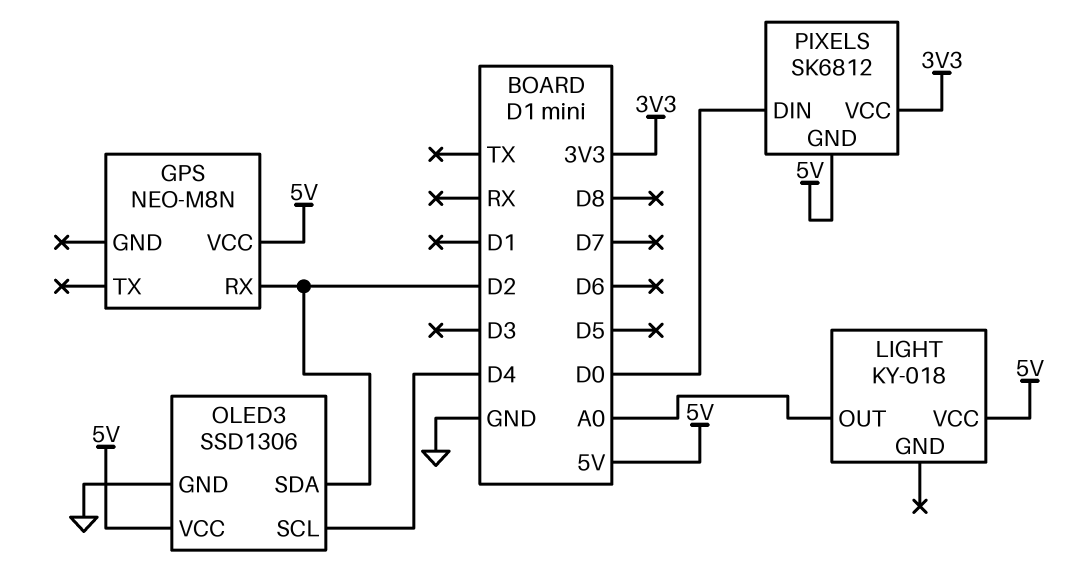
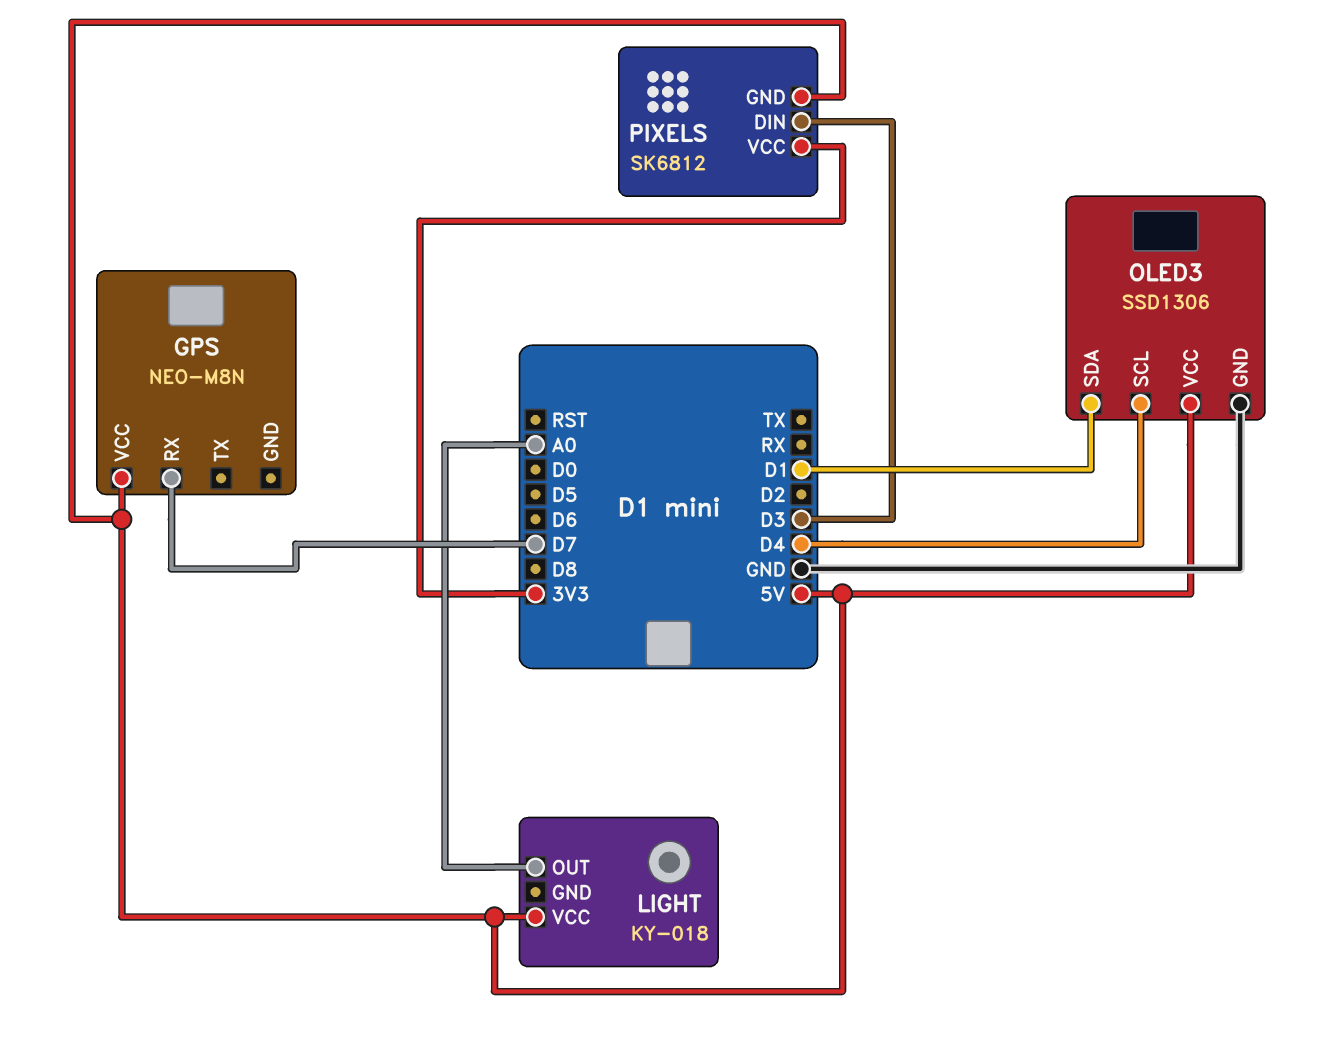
GPS pin RX: D2 -> D7
OLED3 pin SDA: D2 -> D1
PIXELS pin DIN: D0 -> D3

